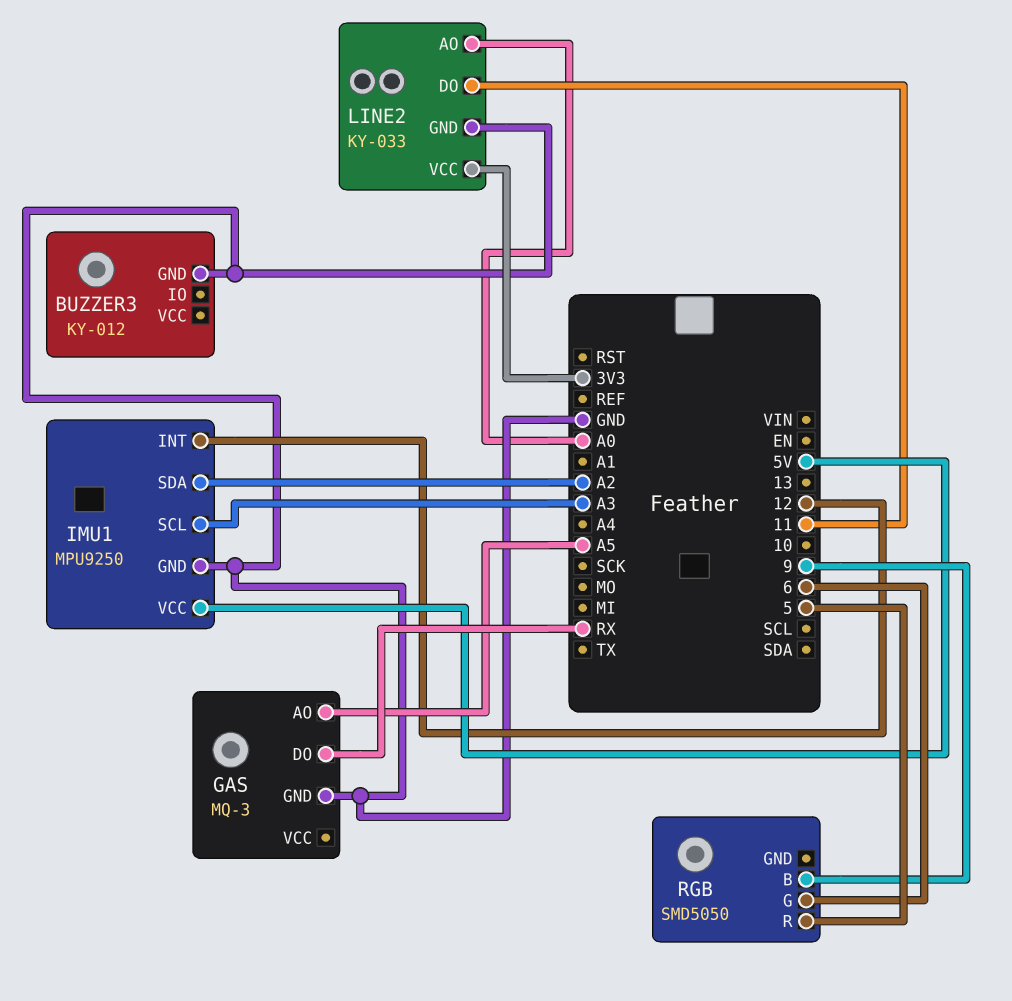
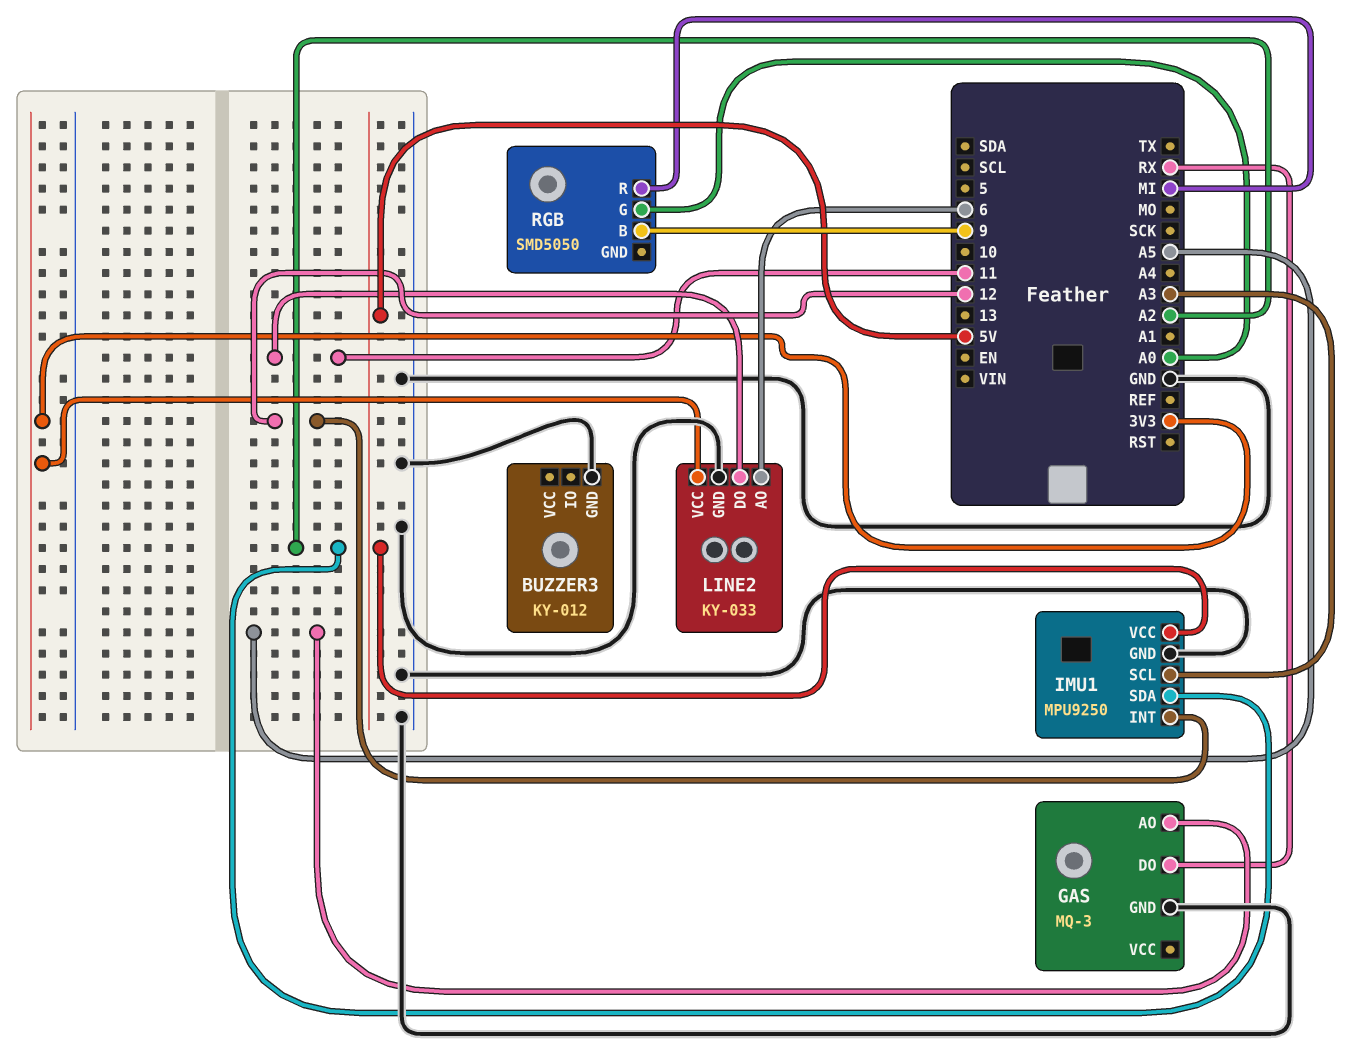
LINE2 pin AO: A0 -> 6
RGB pin G: 6 -> A0
RGB pin R: 5 -> MI

